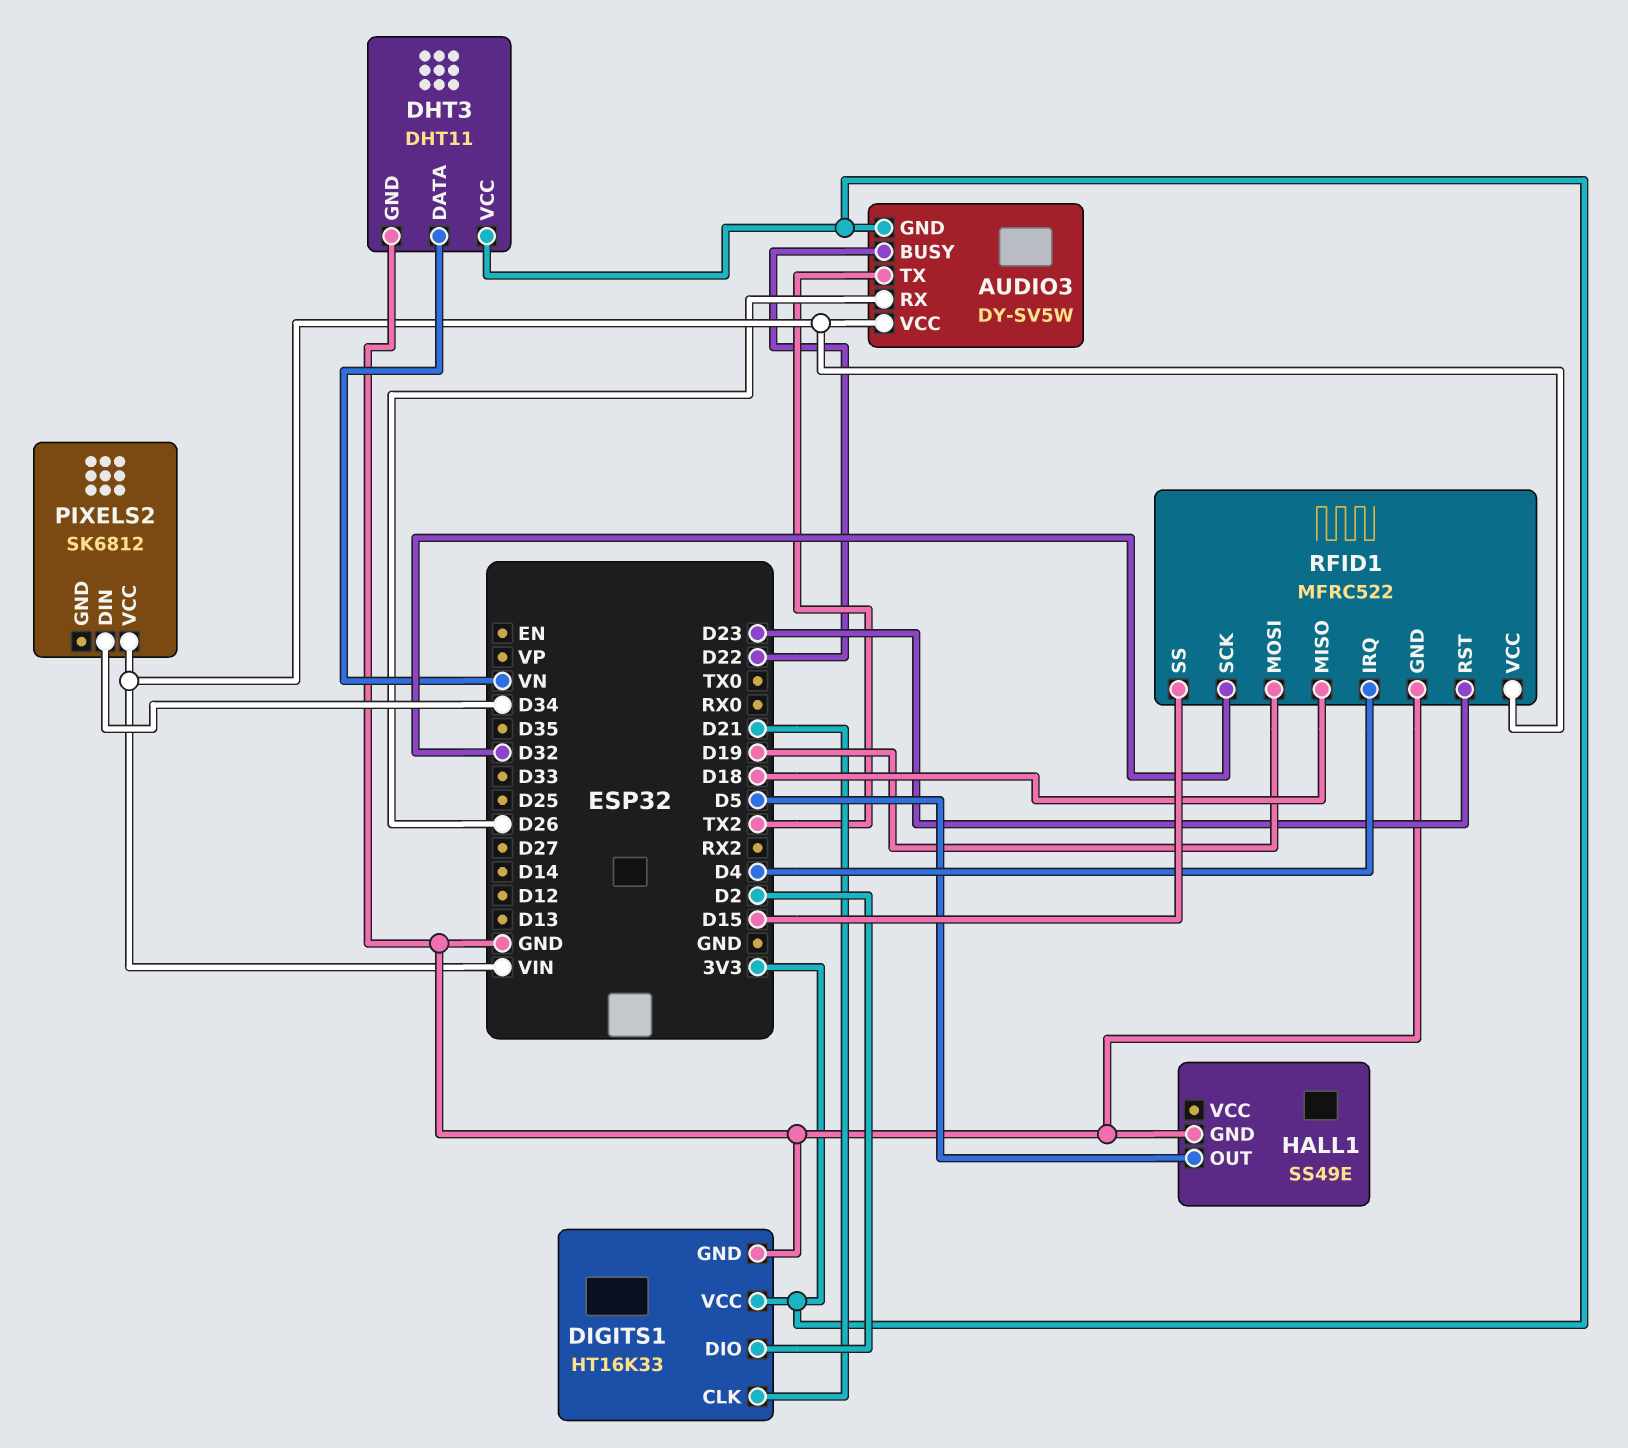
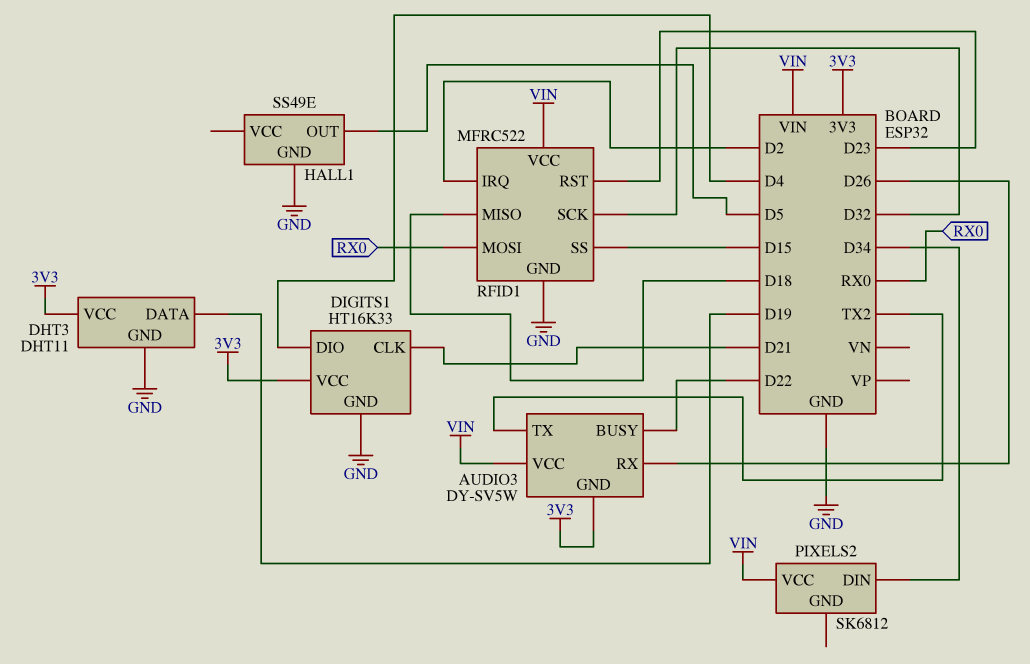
DHT3 pin DATA: VN -> D19
DIGITS1 pin DIO: D2 -> D4
RFID1 pin IRQ: D4 -> D2
RFID1 pin MOSI: D19 -> RX0

